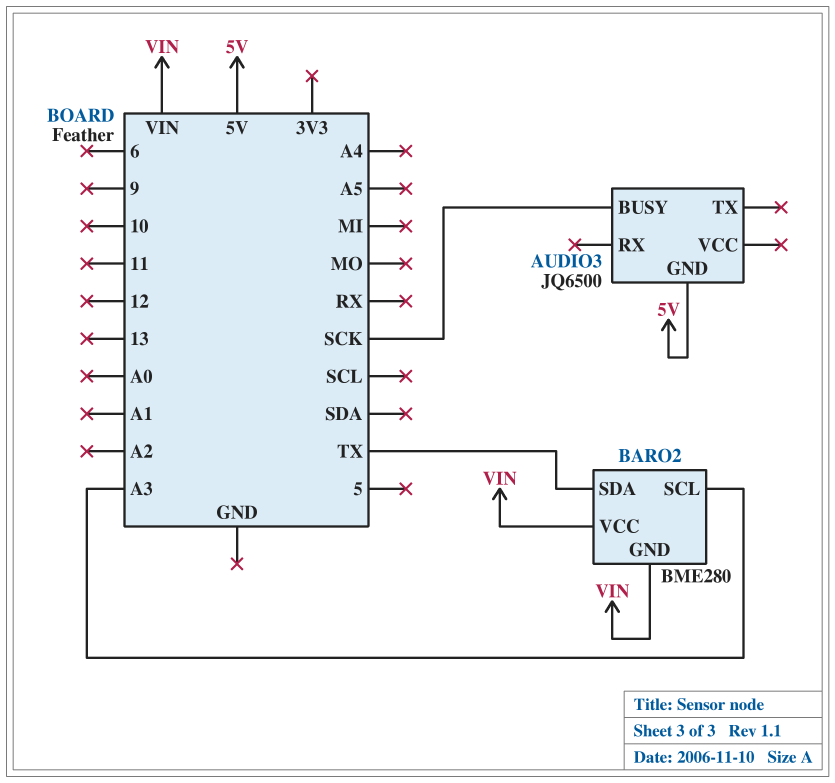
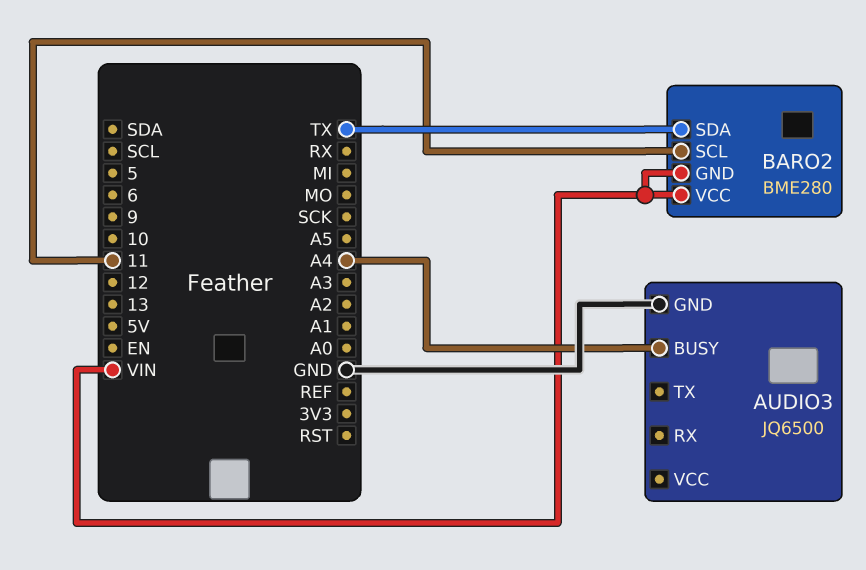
AUDIO3 pin BUSY: SCK -> A4
AUDIO3 pin GND: 5V -> GND
BARO2 pin SCL: A3 -> 11

